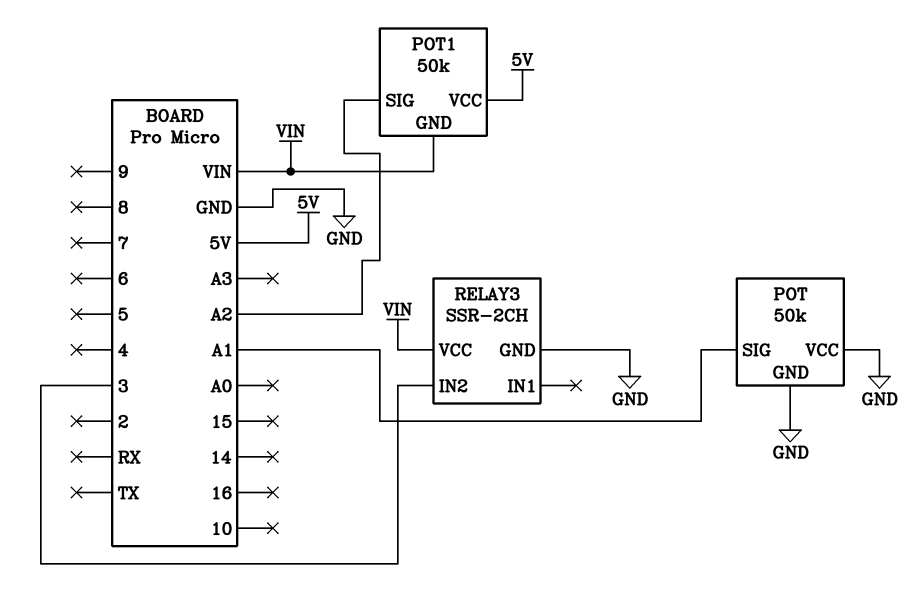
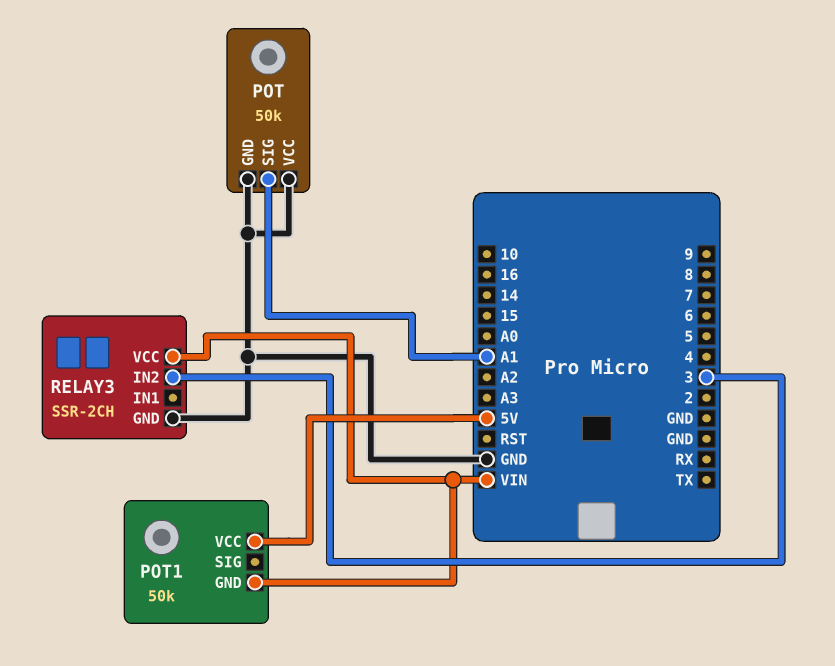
POT1 pin SIG: A2 -> none

